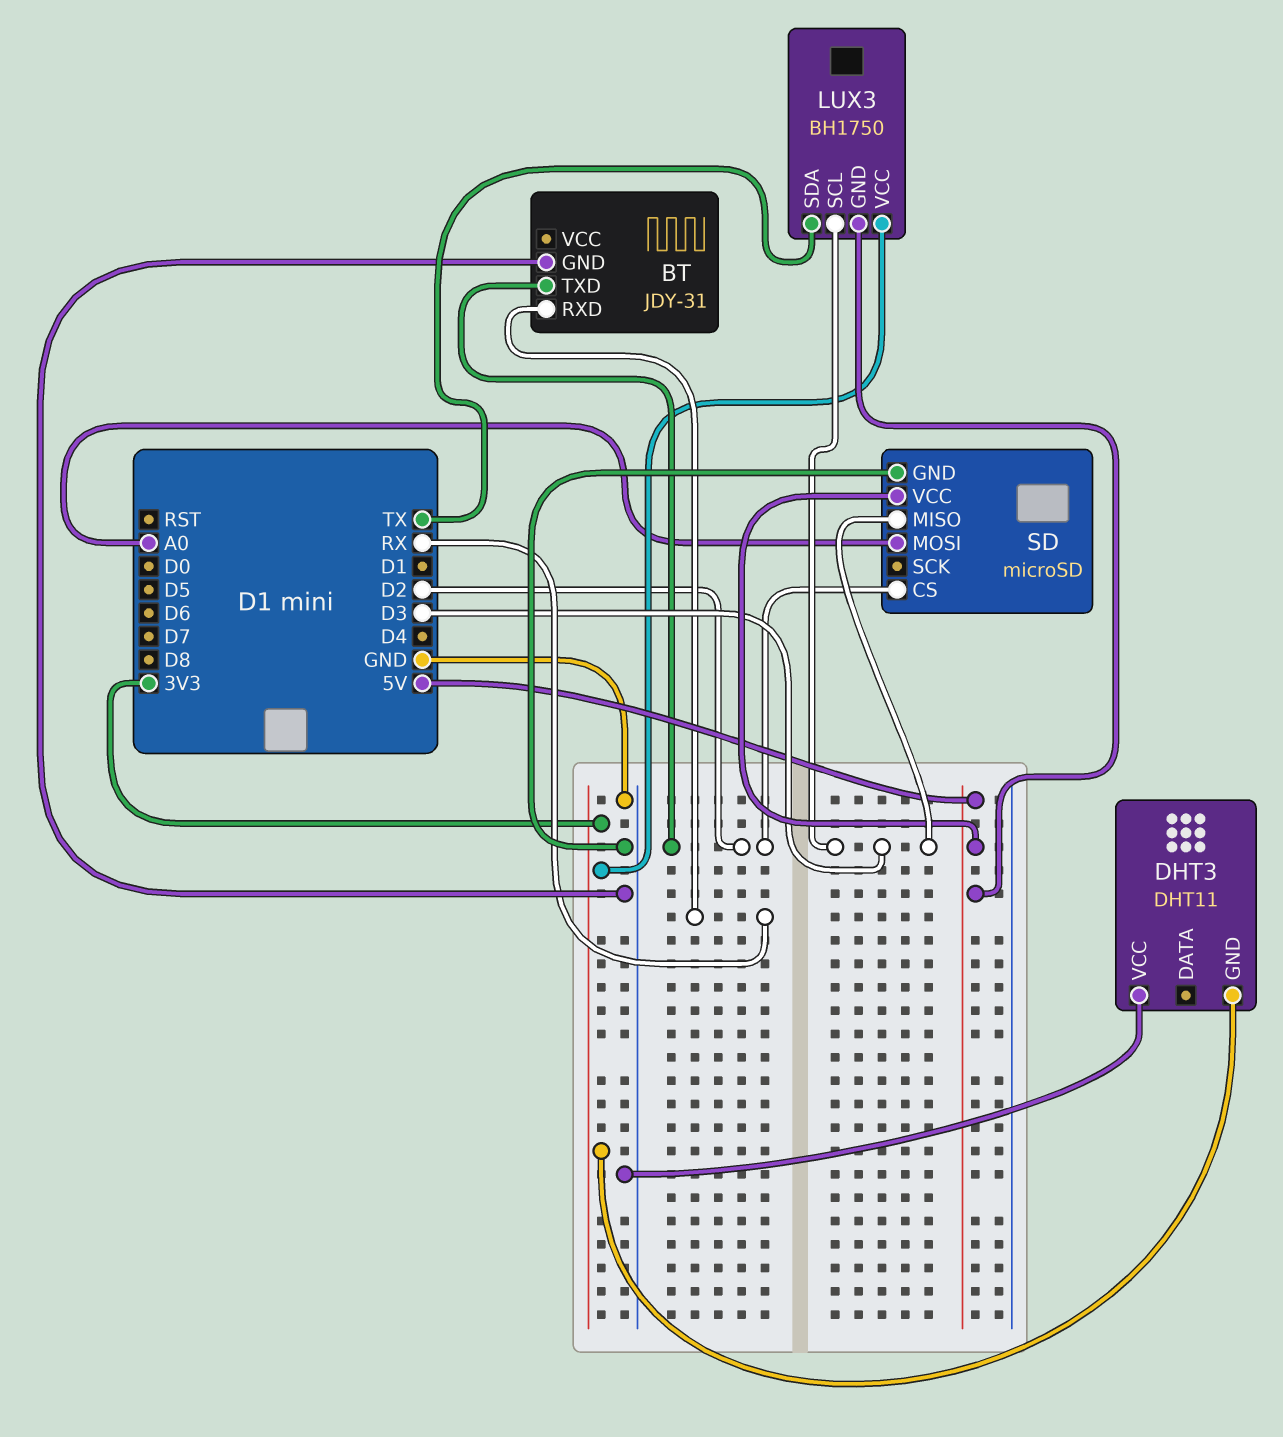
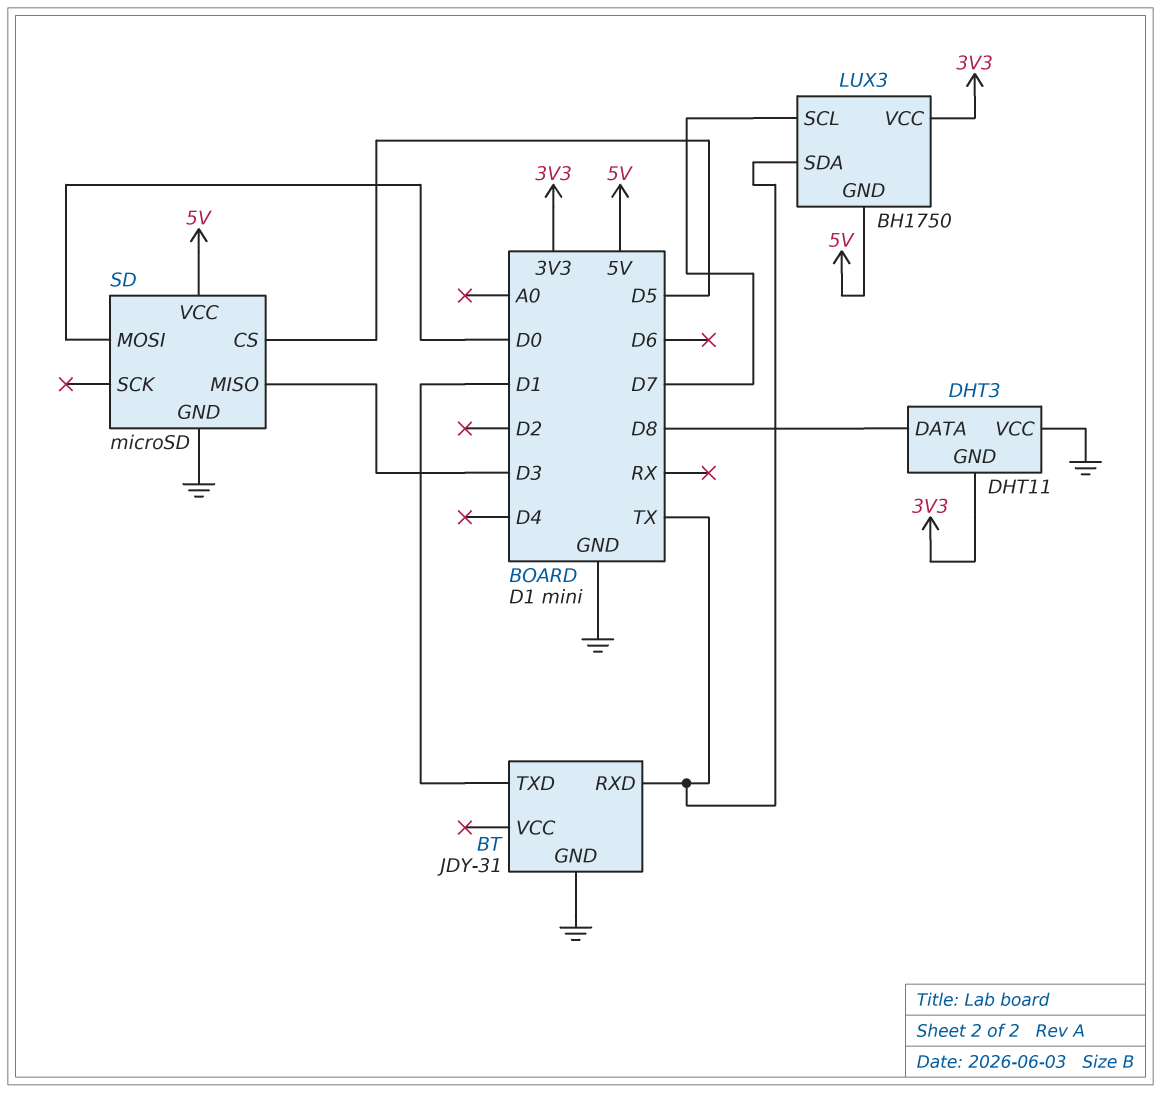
BT pin RXD: RX -> TX
BT pin TXD: D2 -> D1
DHT3 pin DATA: none -> D8
LUX3 pin SCL: D3 -> D7
SD pin CS: D2 -> D5
SD pin MOSI: A0 -> D0

